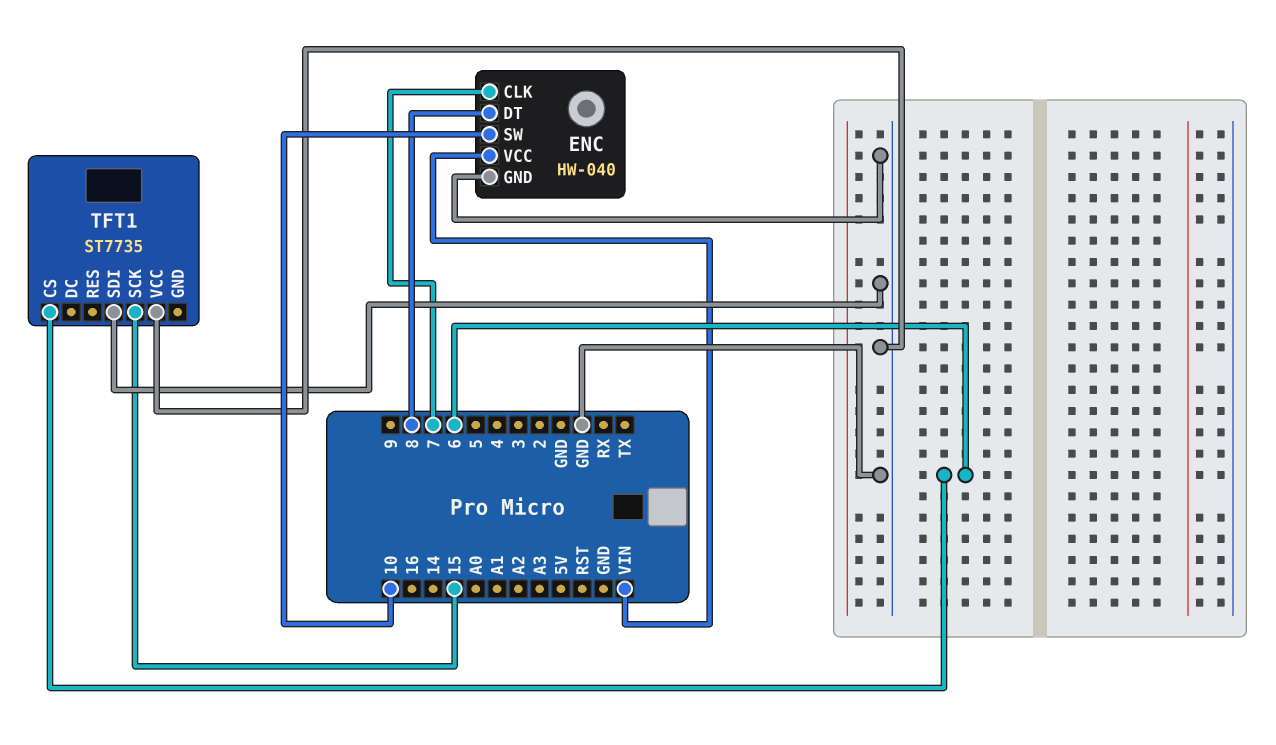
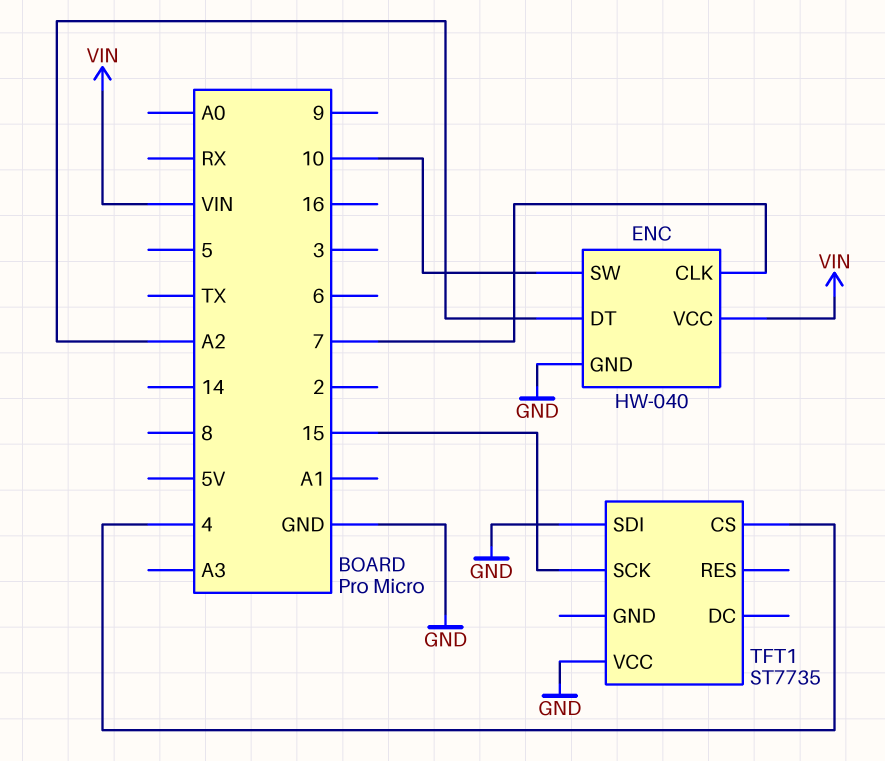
ENC pin DT: 8 -> A2
TFT1 pin CS: 6 -> 4

